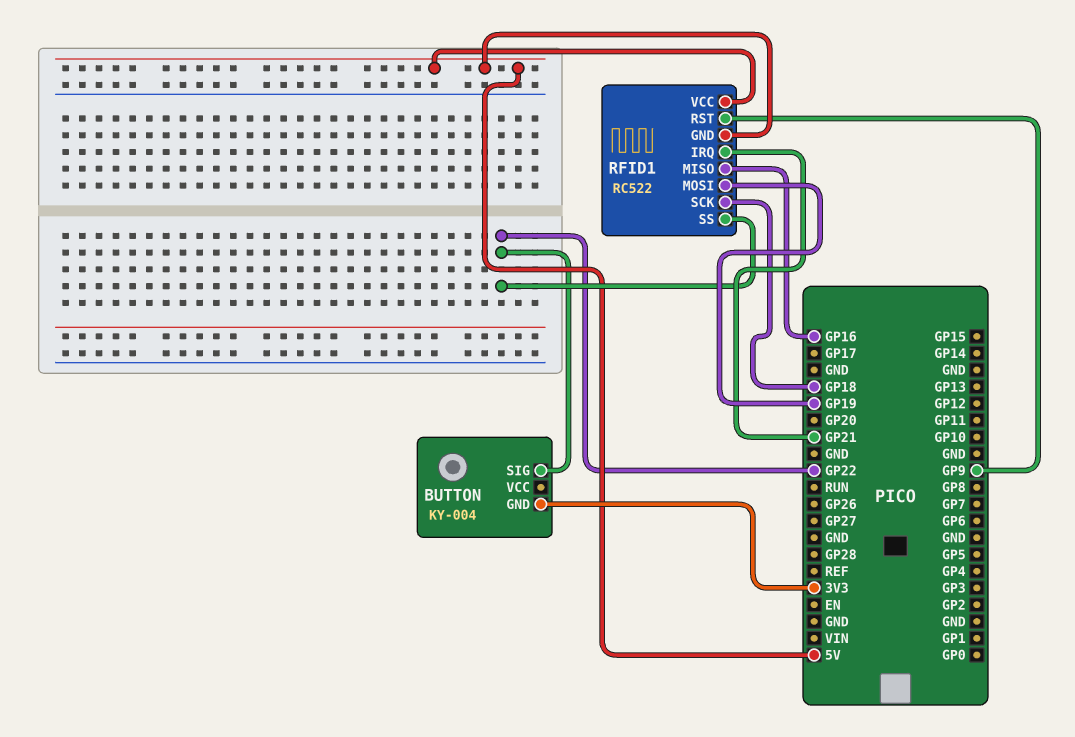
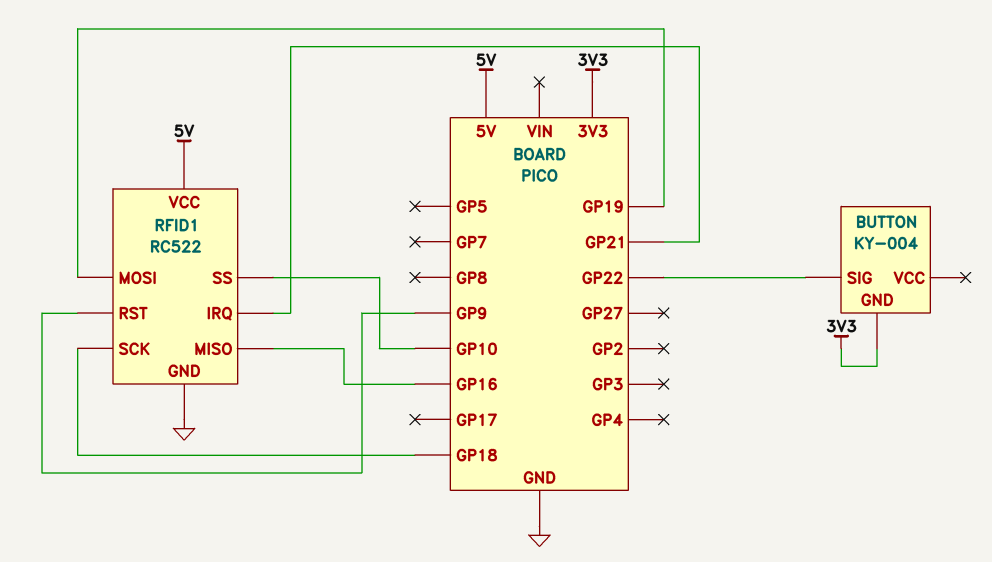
RFID1 pin GND: 5V -> GND
RFID1 pin SS: GP22 -> GP10

